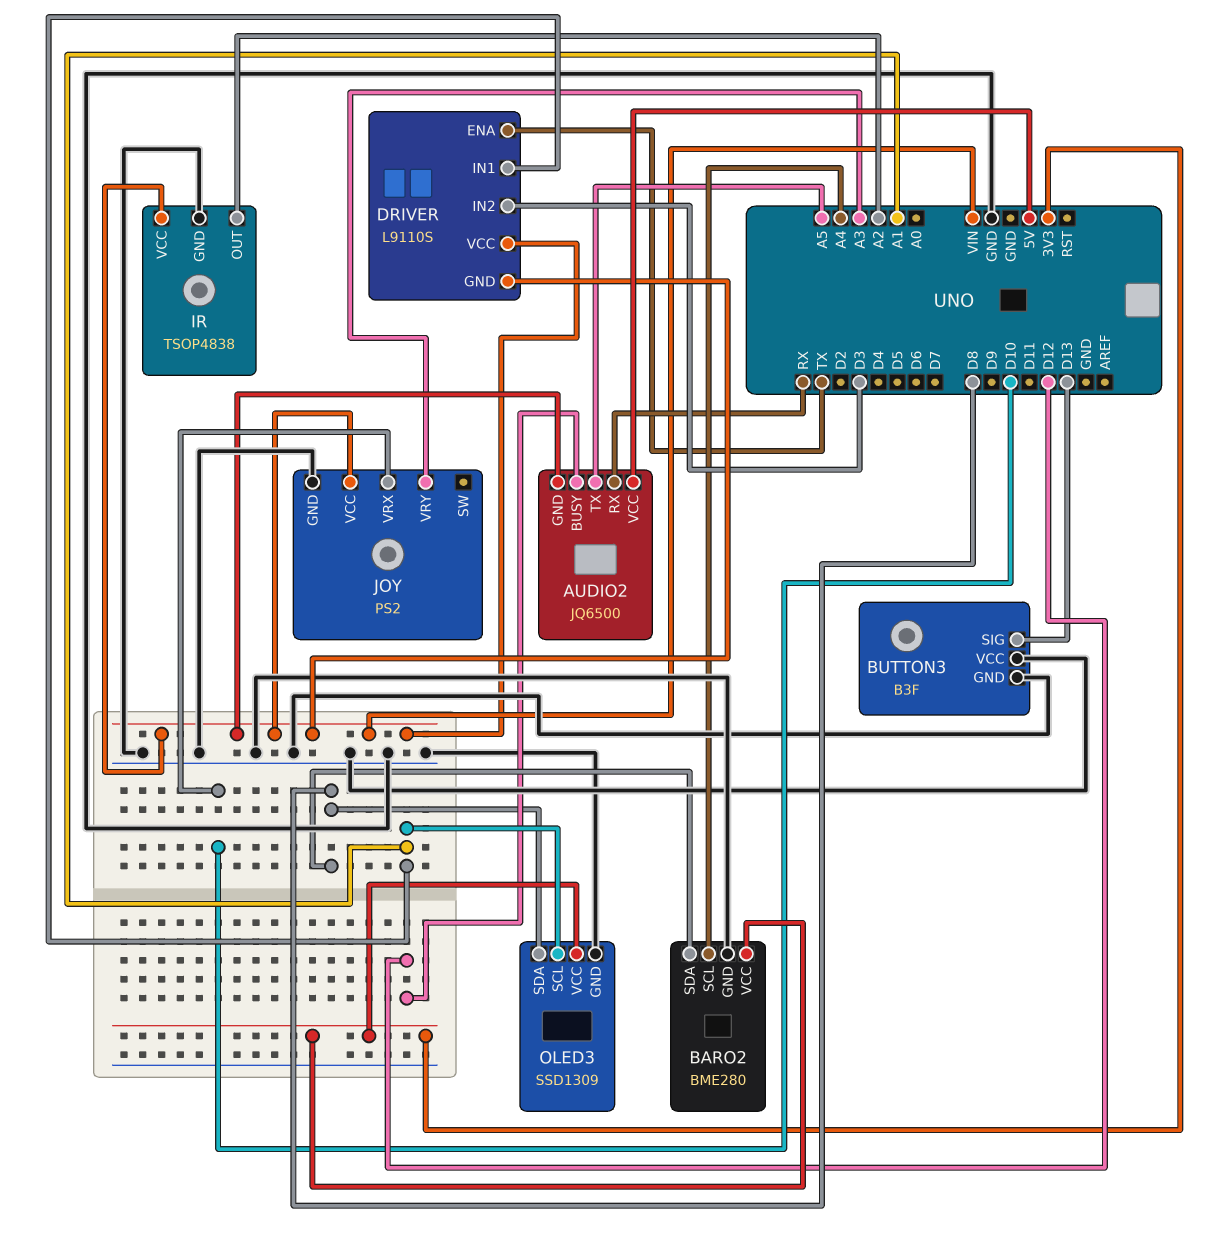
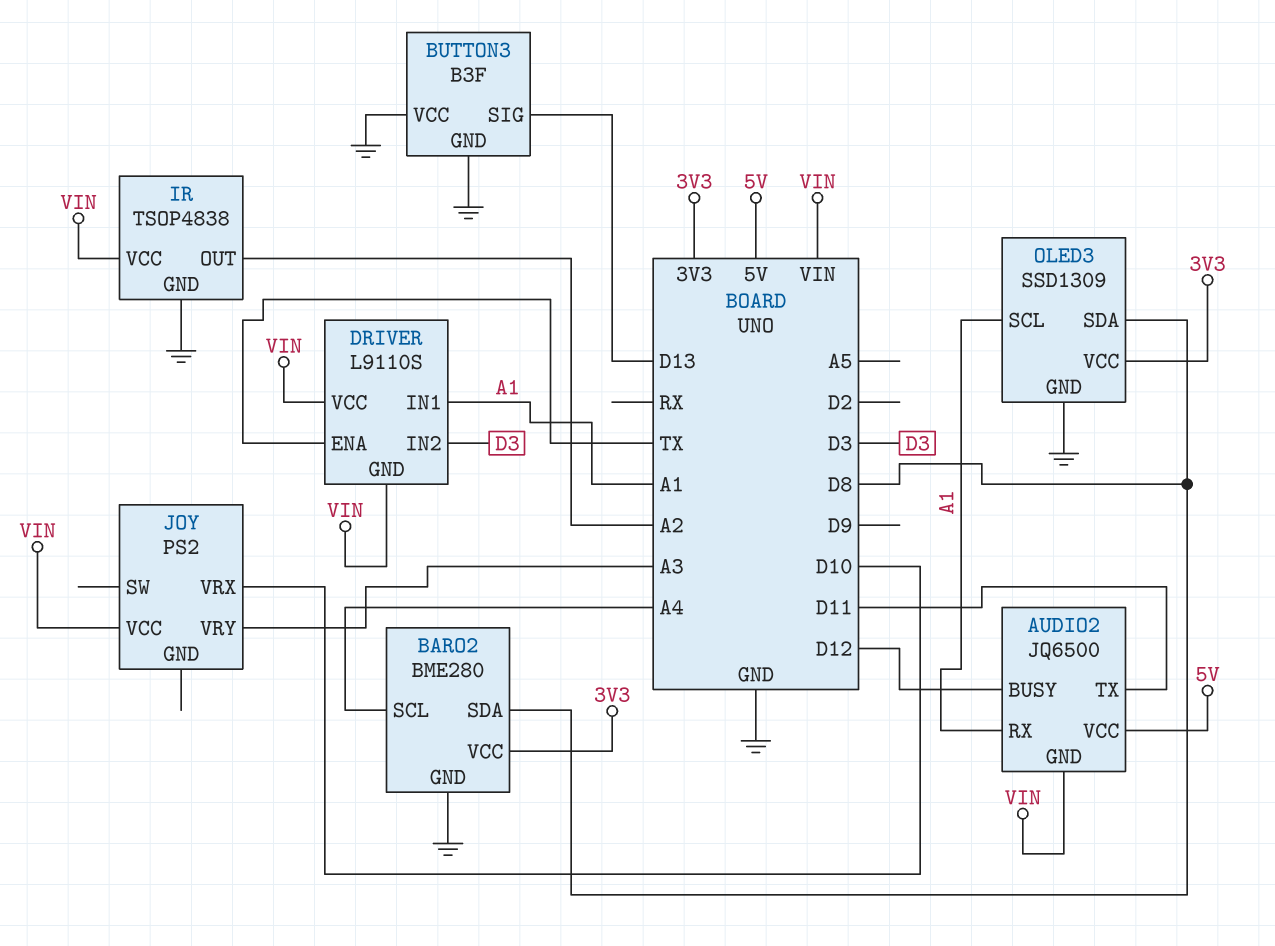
AUDIO2 pin RX: RX -> A1
AUDIO2 pin TX: A5 -> D11
JOY pin GND: GND -> none

